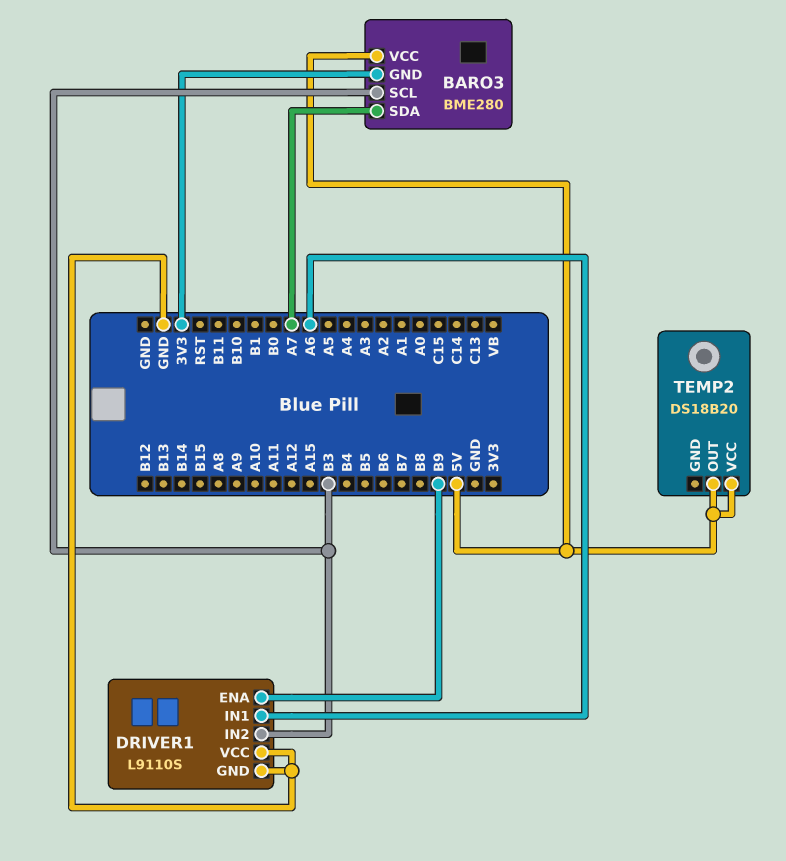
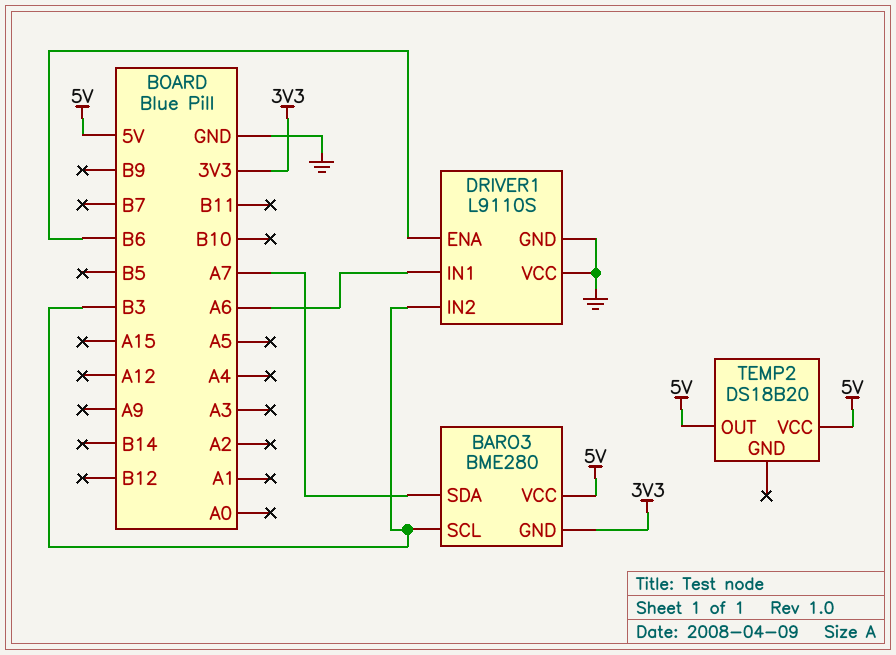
DRIVER1 pin ENA: B9 -> B6

